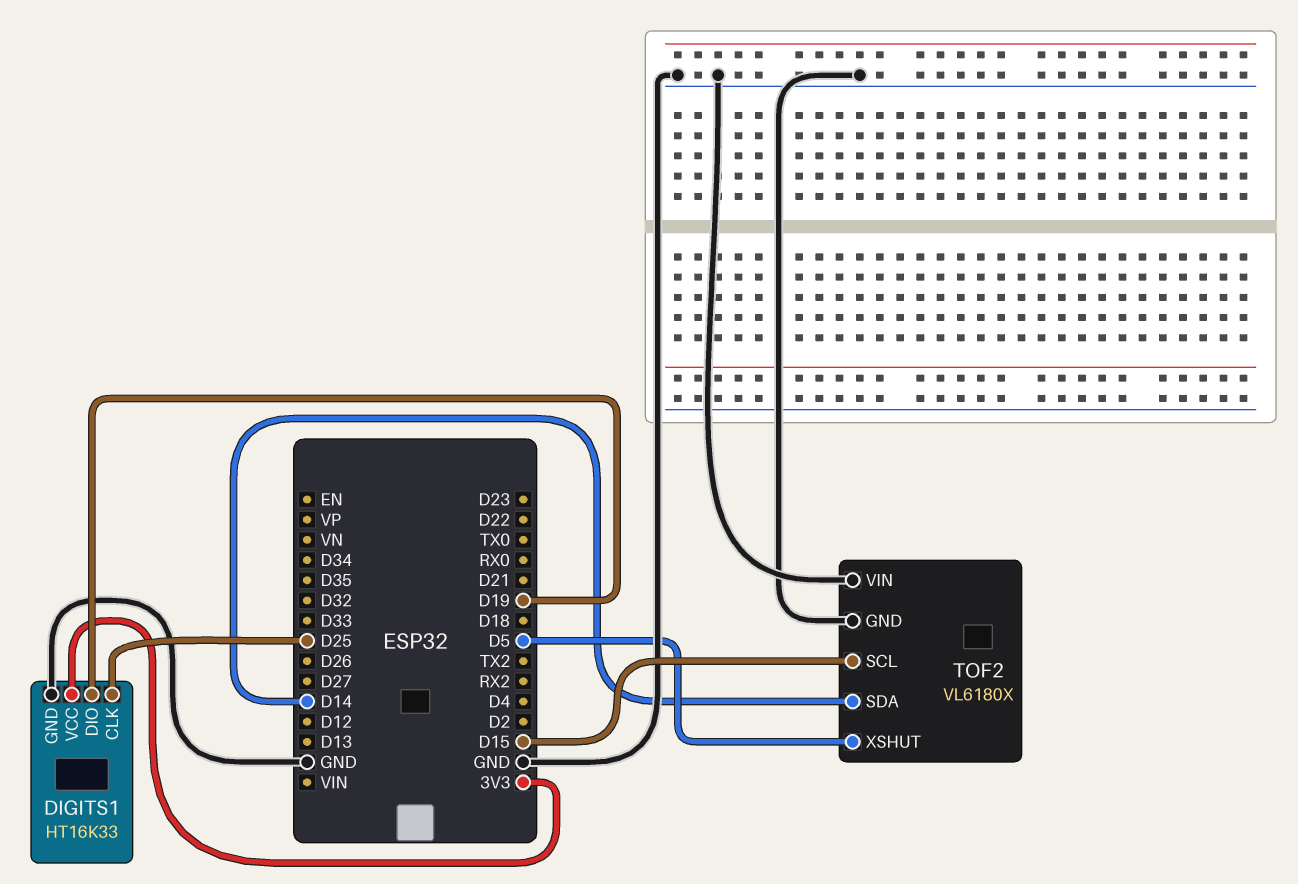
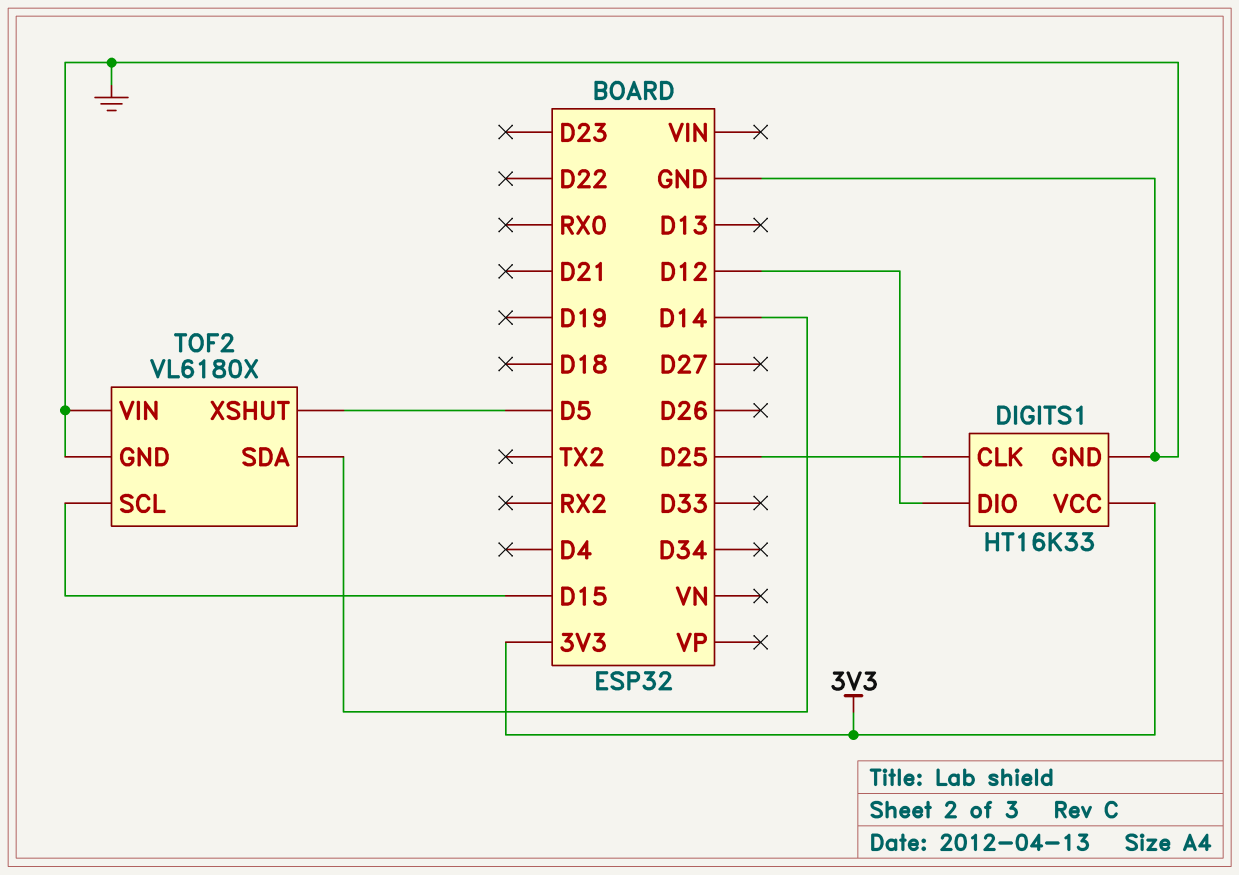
DIGITS1 pin DIO: D19 -> D12

